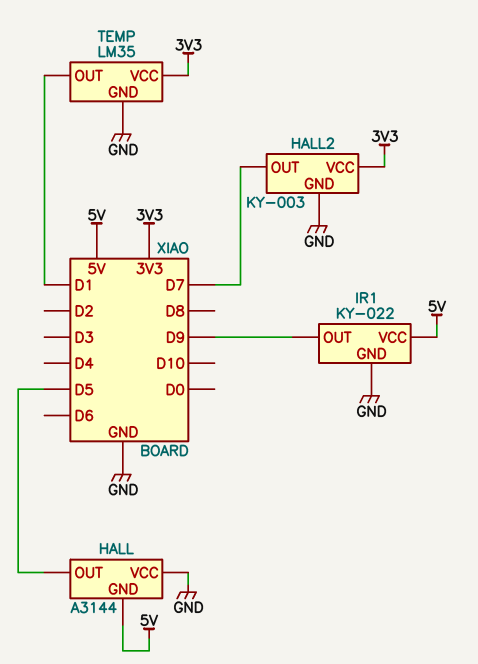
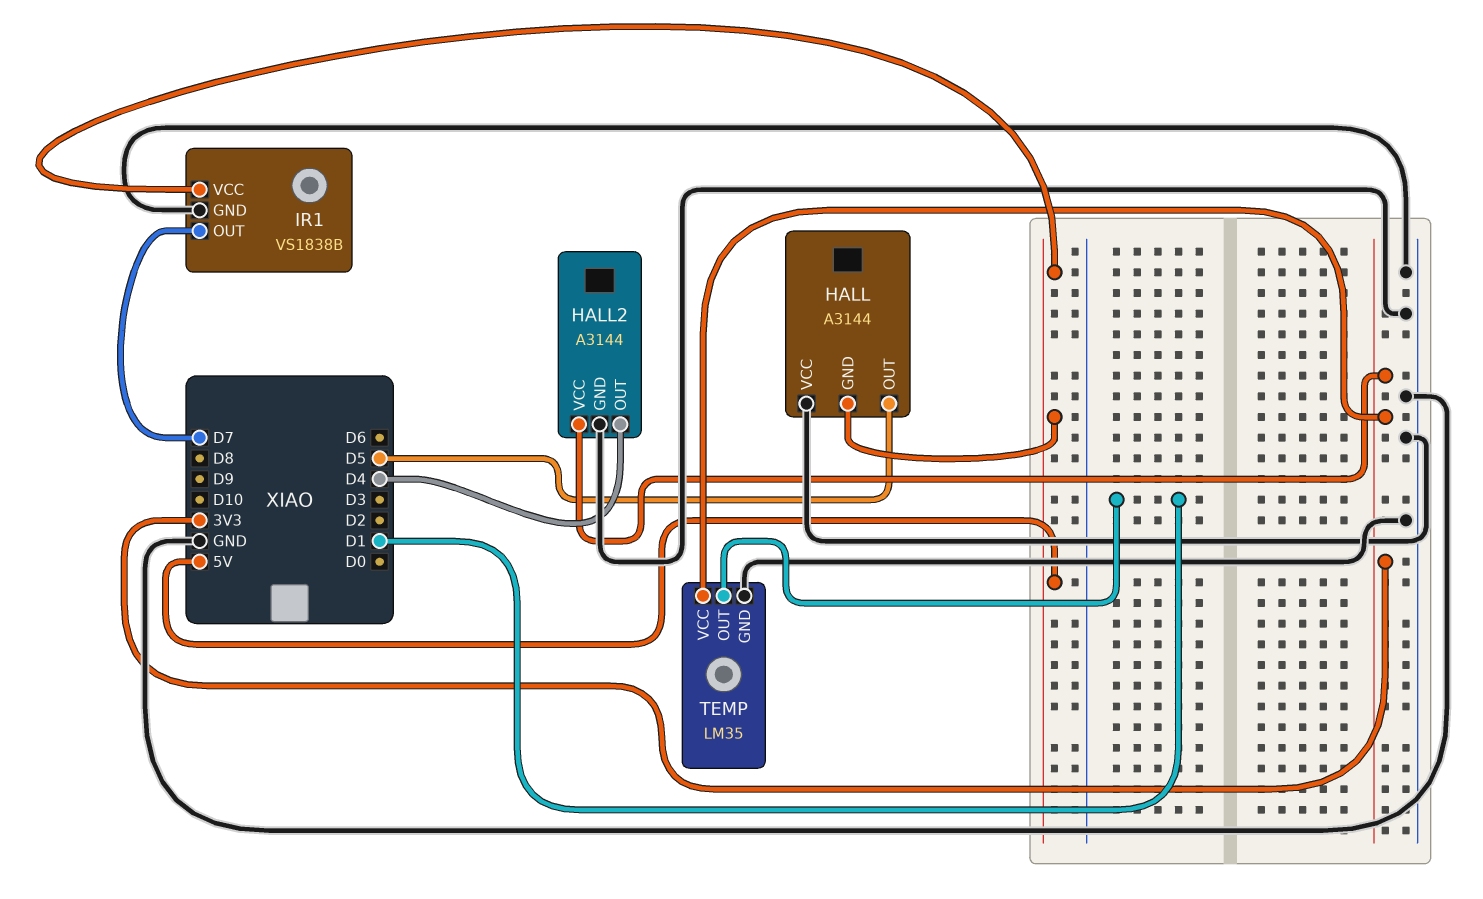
HALL2: KY-003 -> A3144
HALL2 pin OUT: D7 -> D4
IR1: KY-022 -> VS1838B
IR1 pin OUT: D9 -> D7

